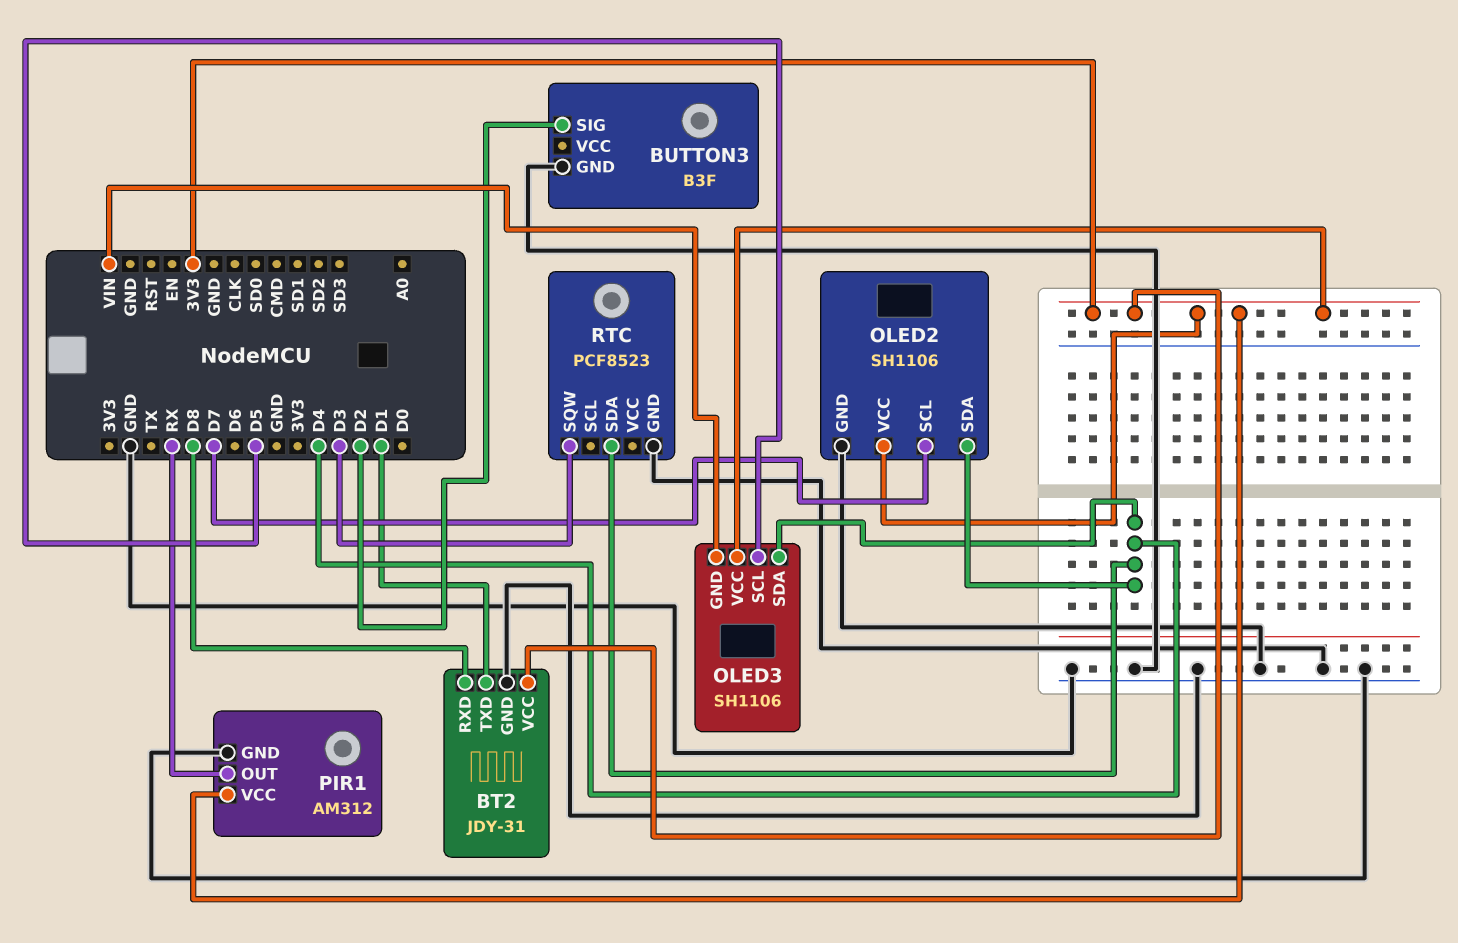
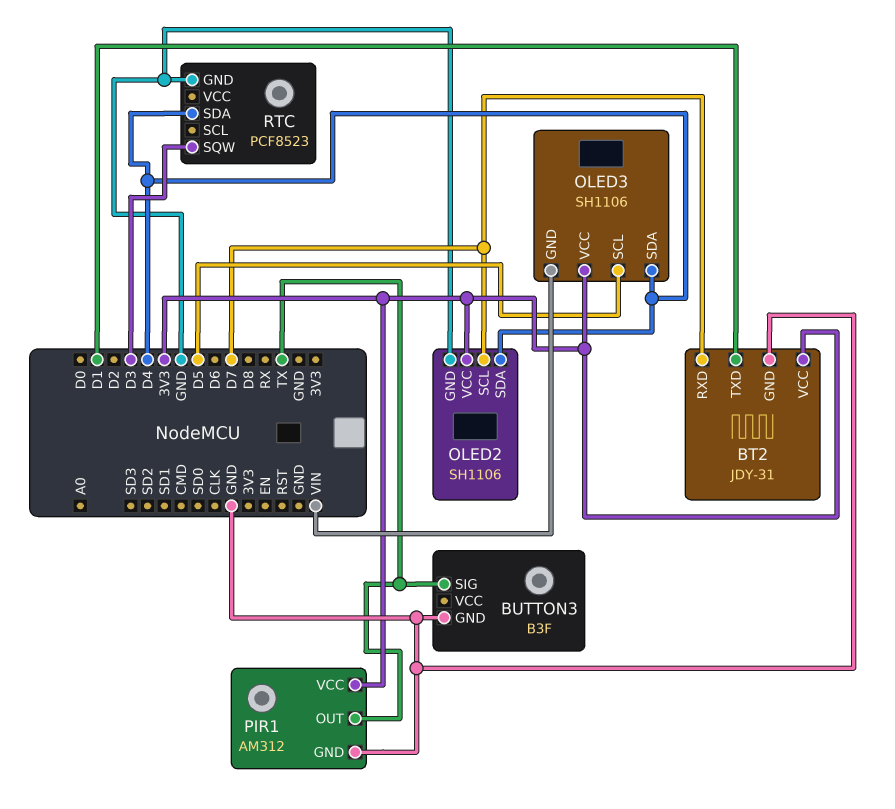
BT2 pin RXD: D8 -> D7
BUTTON3 pin SIG: D2 -> TX
PIR1 pin OUT: RX -> TX

